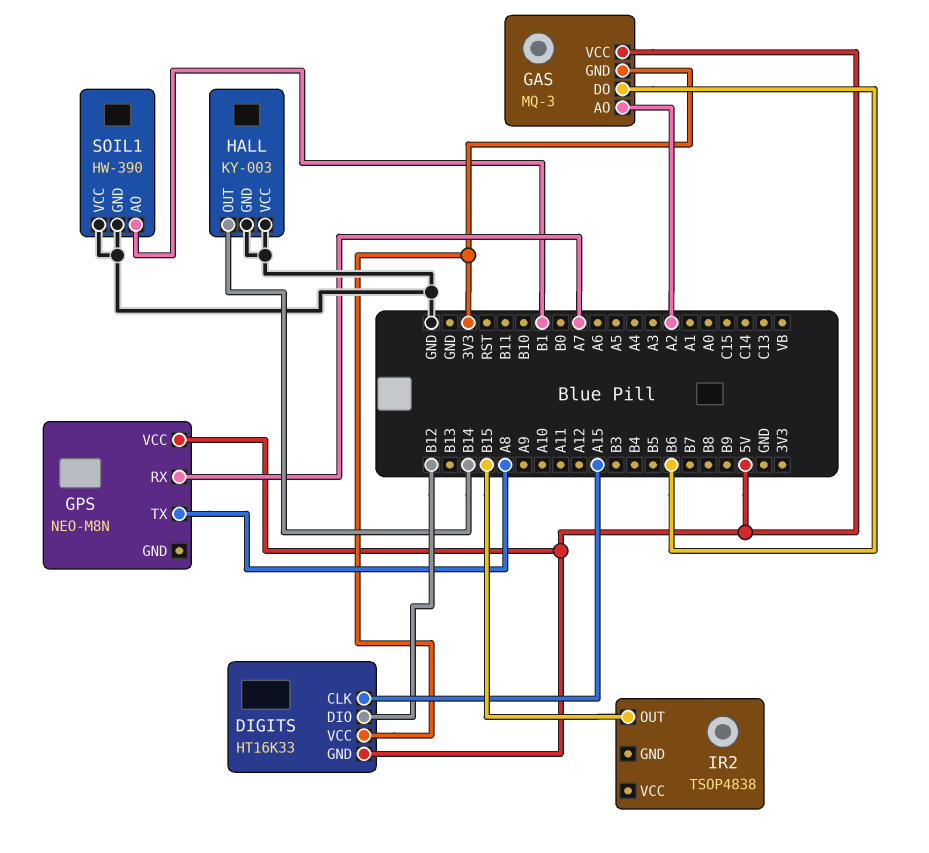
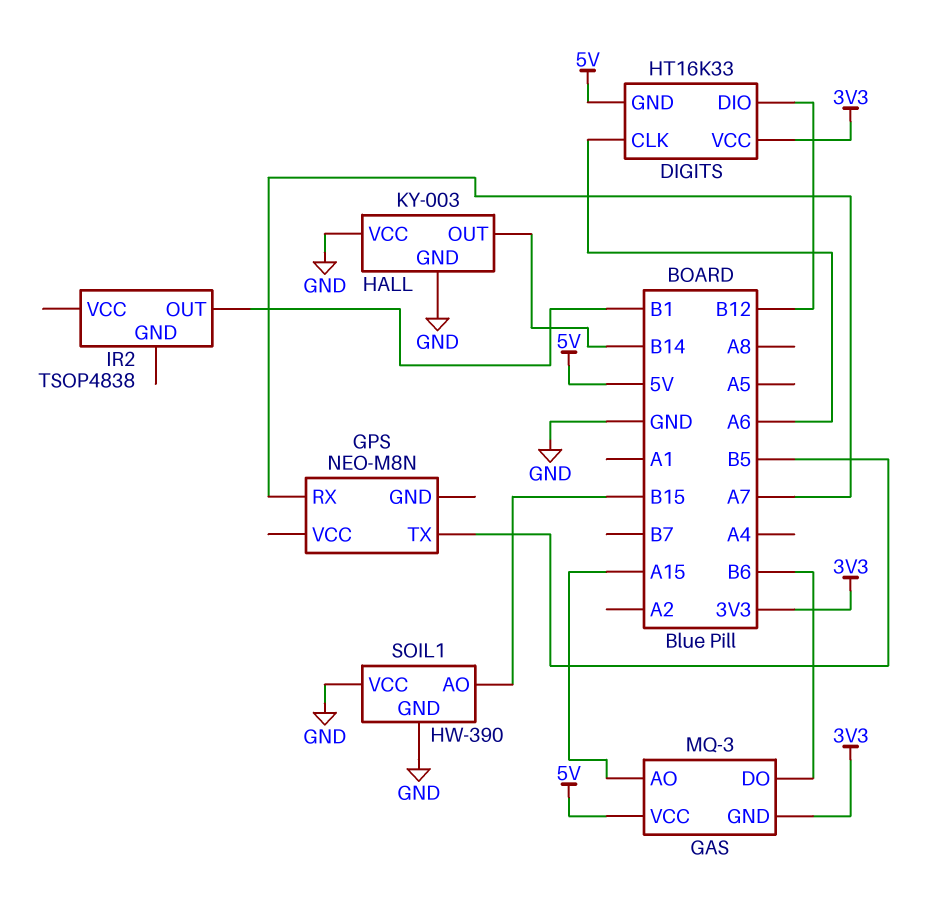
DIGITS pin CLK: A15 -> A6
GAS pin AO: A2 -> A15
GPS pin TX: A8 -> B5
GPS pin VCC: 5V -> none
IR2 pin OUT: B15 -> B1
SOIL1 pin AO: B1 -> B15

